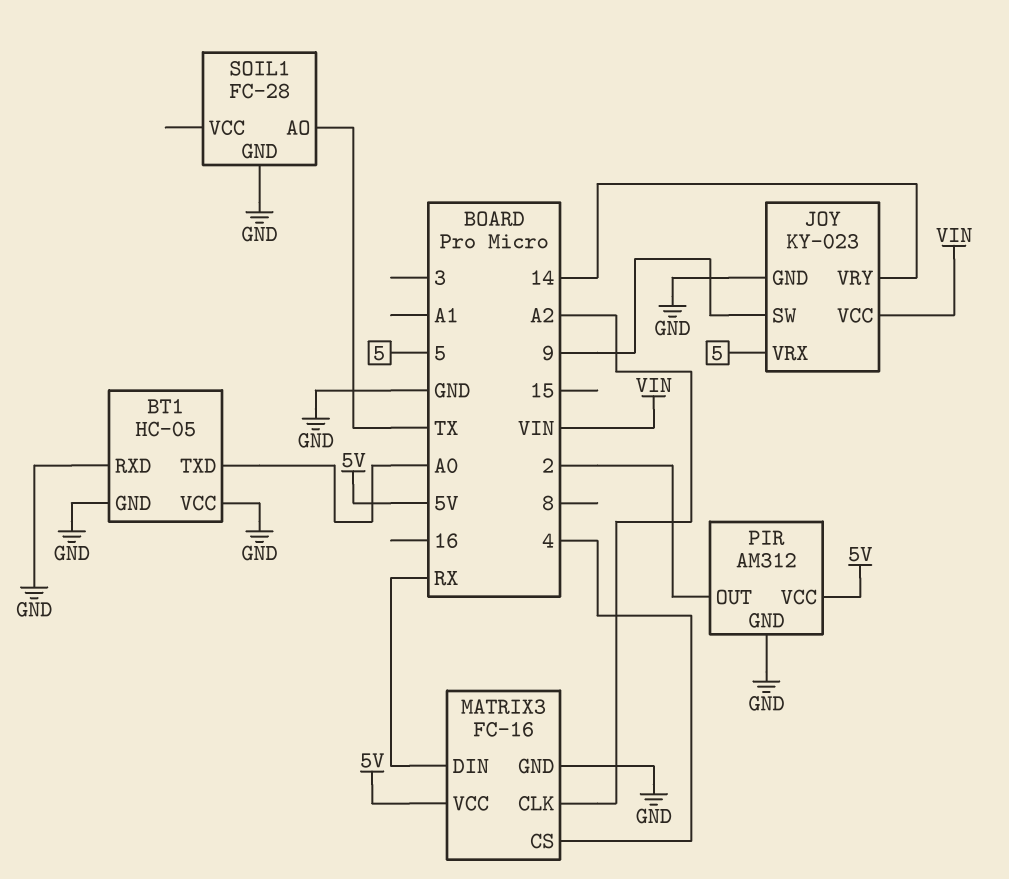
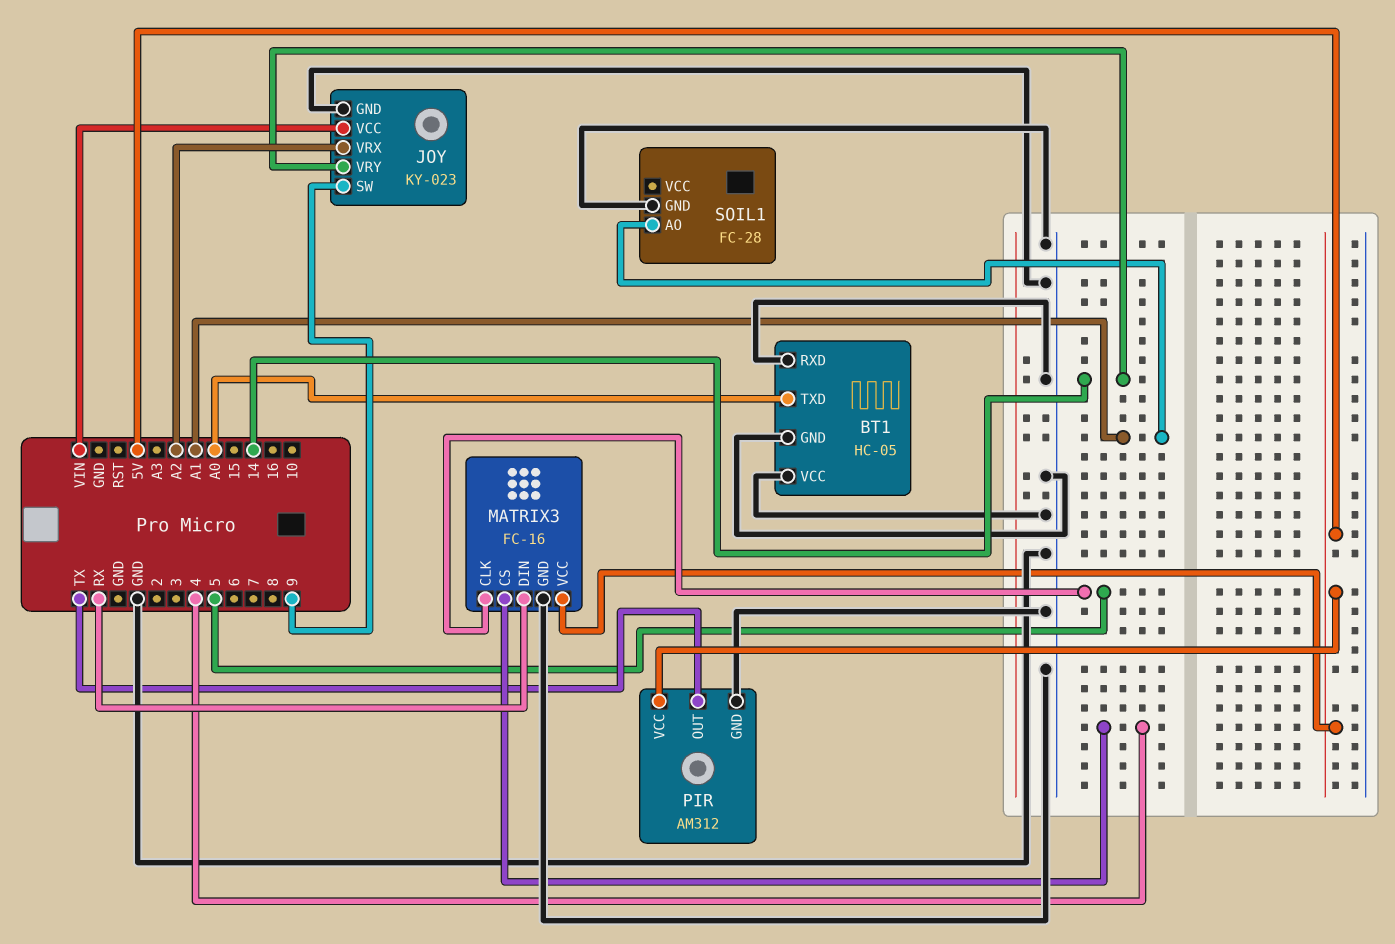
JOY pin VRX: 5 -> A2
MATRIX3 pin CLK: A2 -> 5
PIR pin OUT: 2 -> TX
SOIL1 pin AO: TX -> A1

